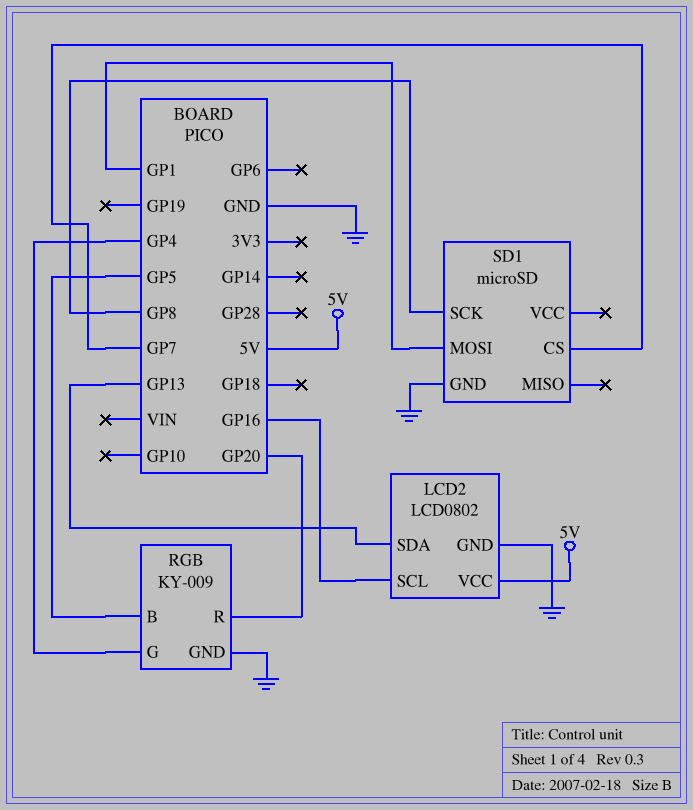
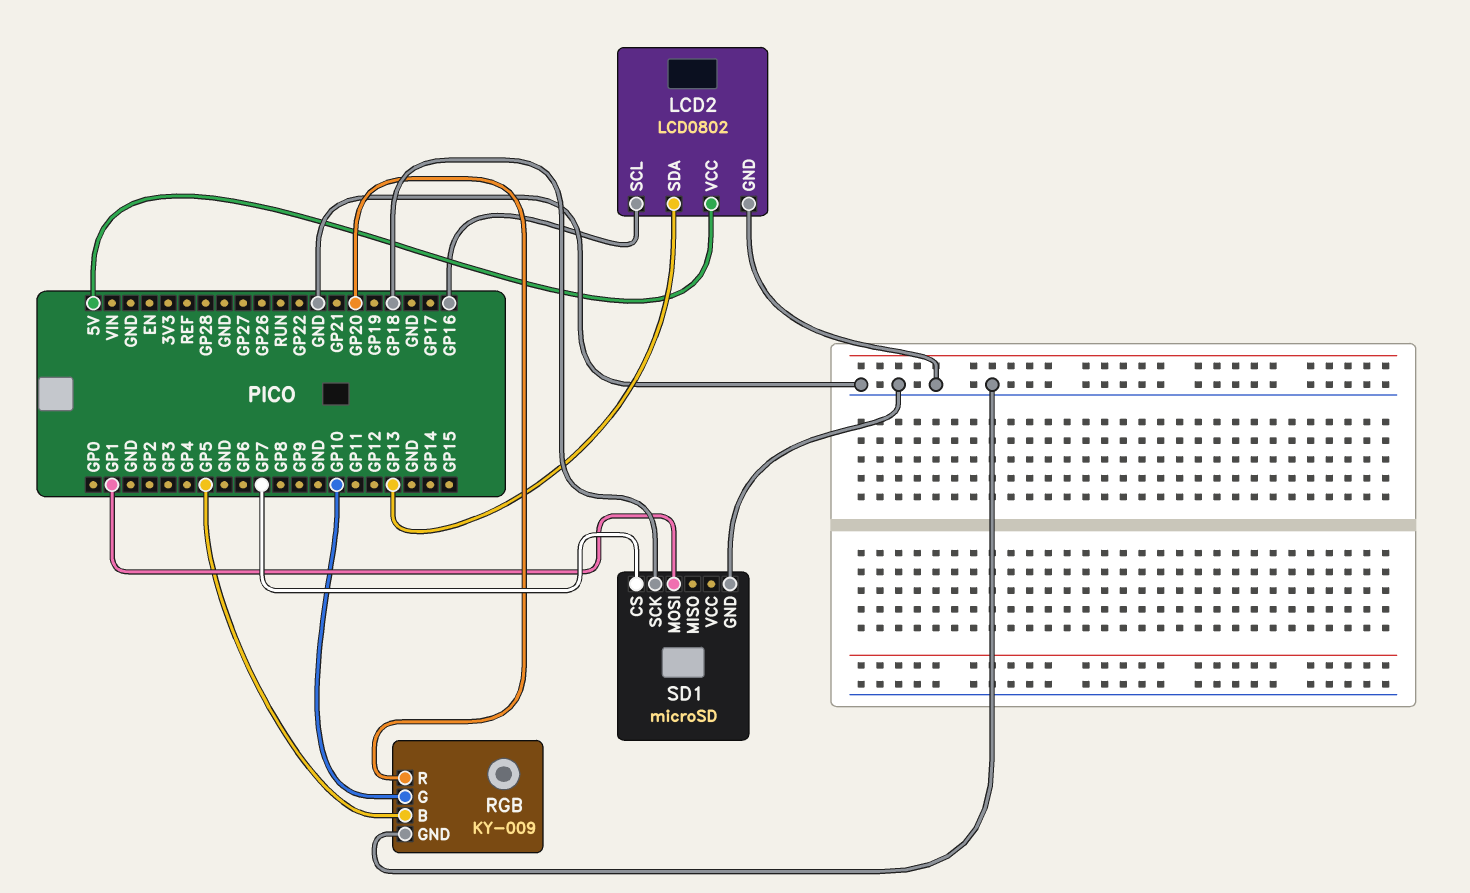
RGB pin G: GP4 -> GP10
SD1 pin SCK: GP8 -> GP18

